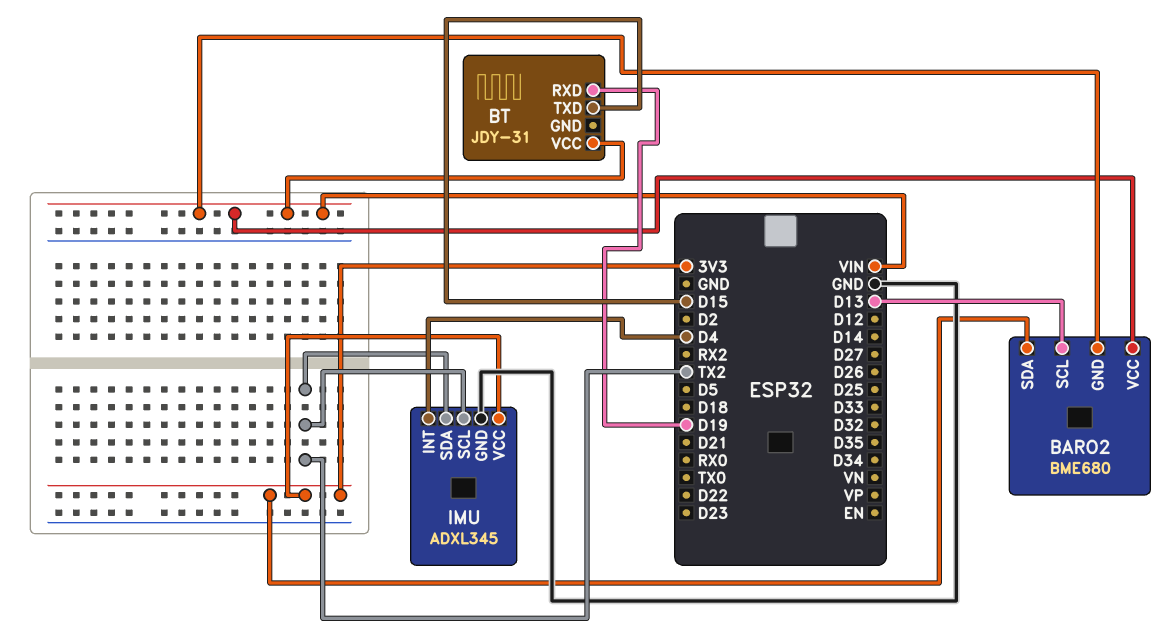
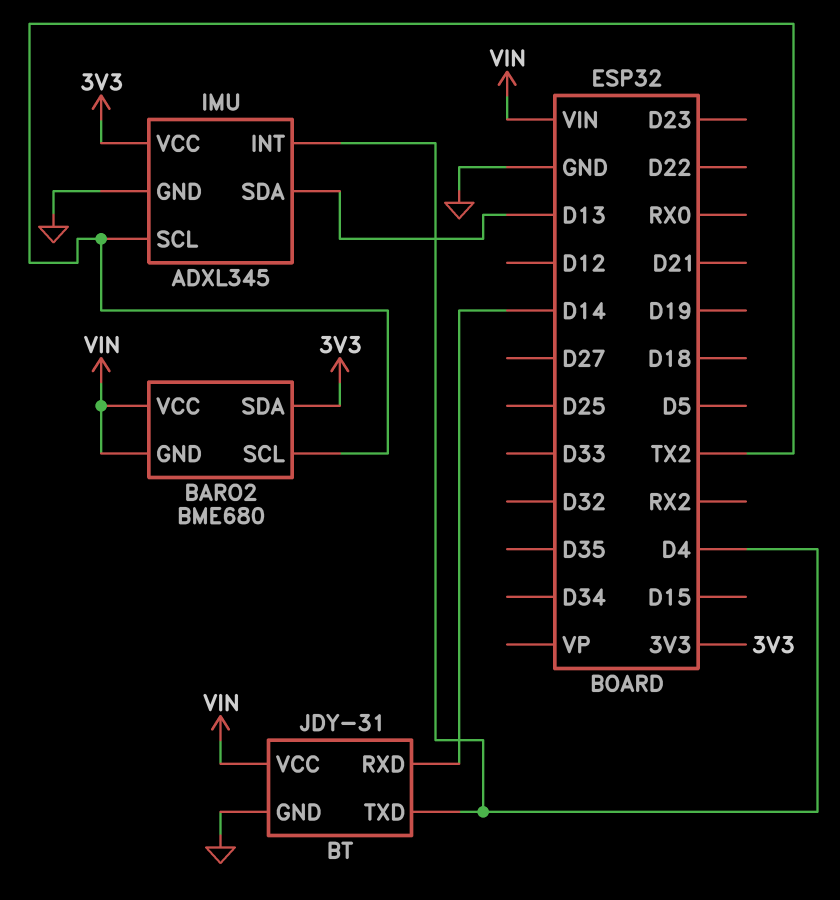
BARO2 pin SCL: D13 -> TX2
BT pin GND: none -> GND
BT pin RXD: D19 -> D14
BT pin TXD: D15 -> D4
IMU pin SDA: TX2 -> D13

